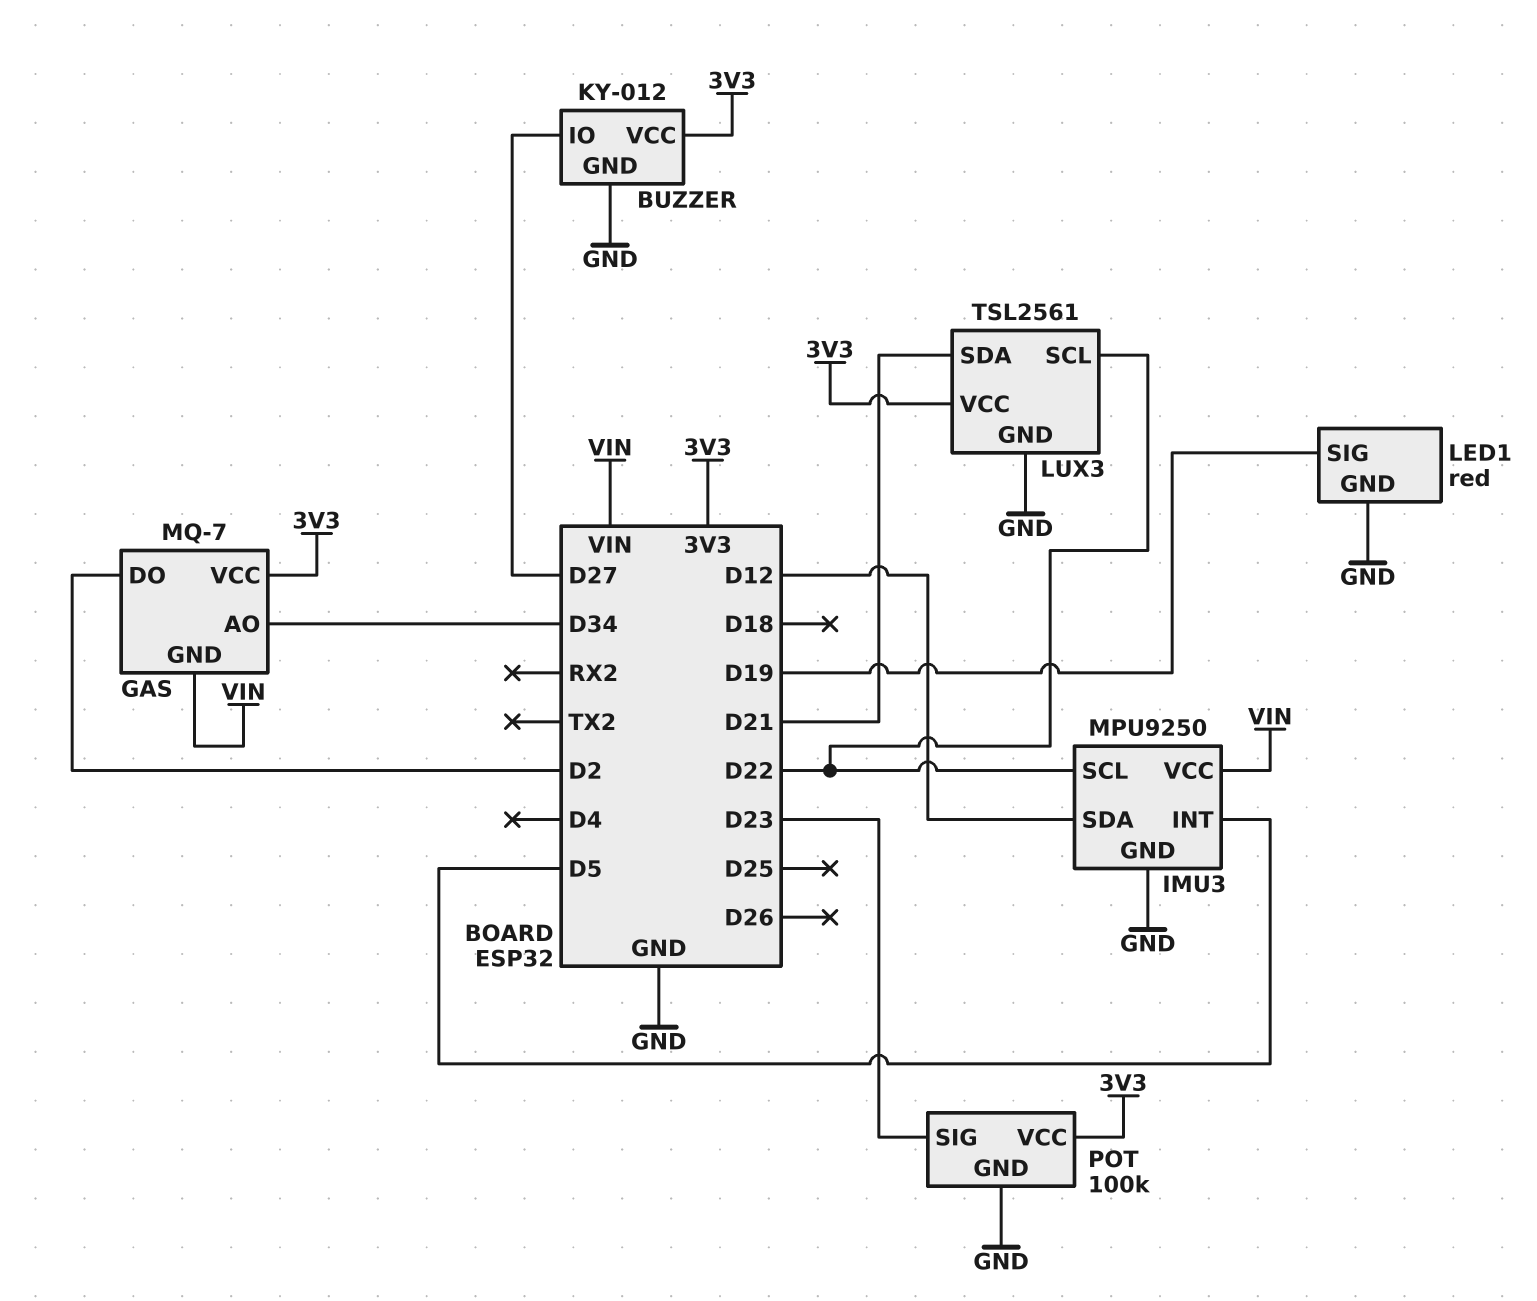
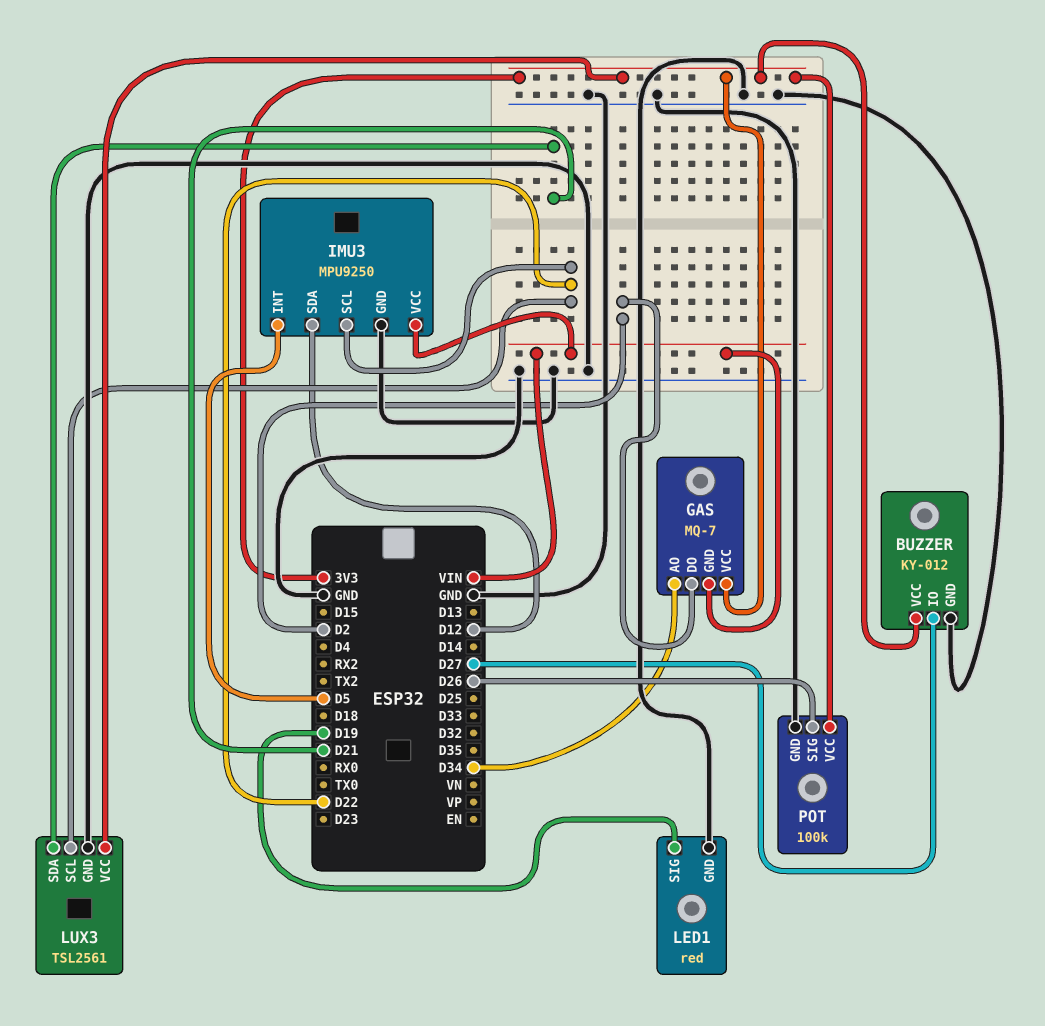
POT pin SIG: D23 -> D26

